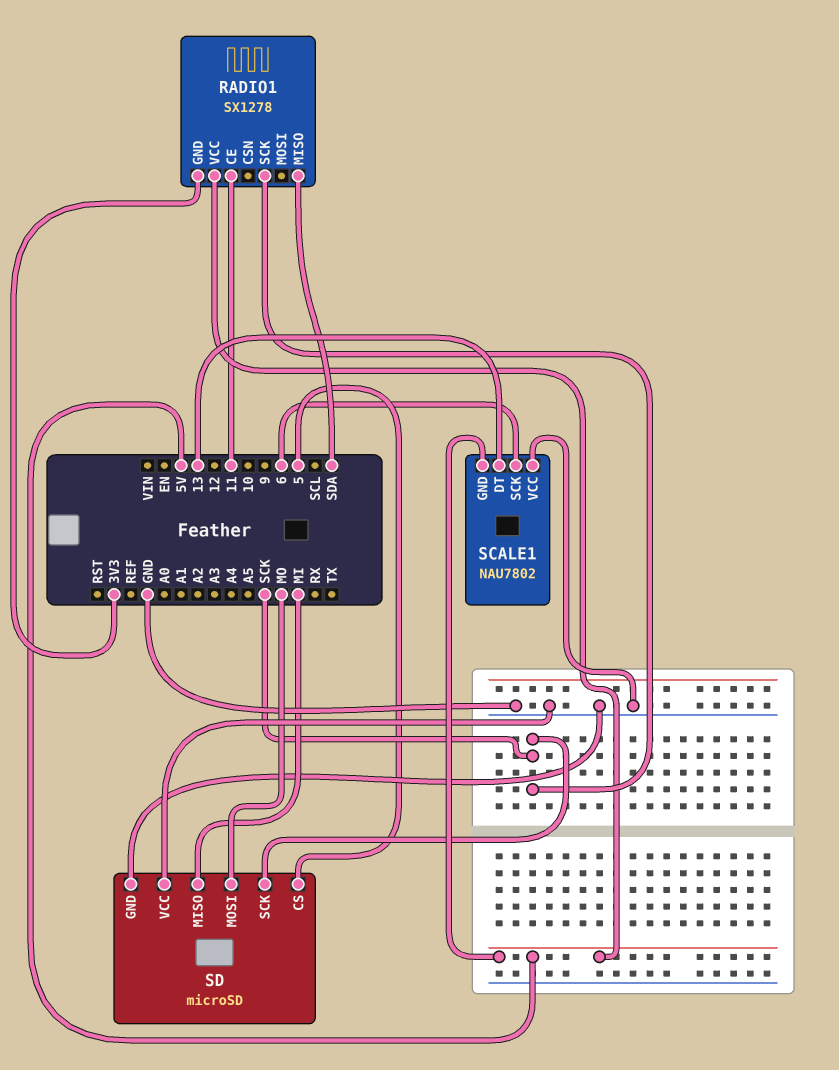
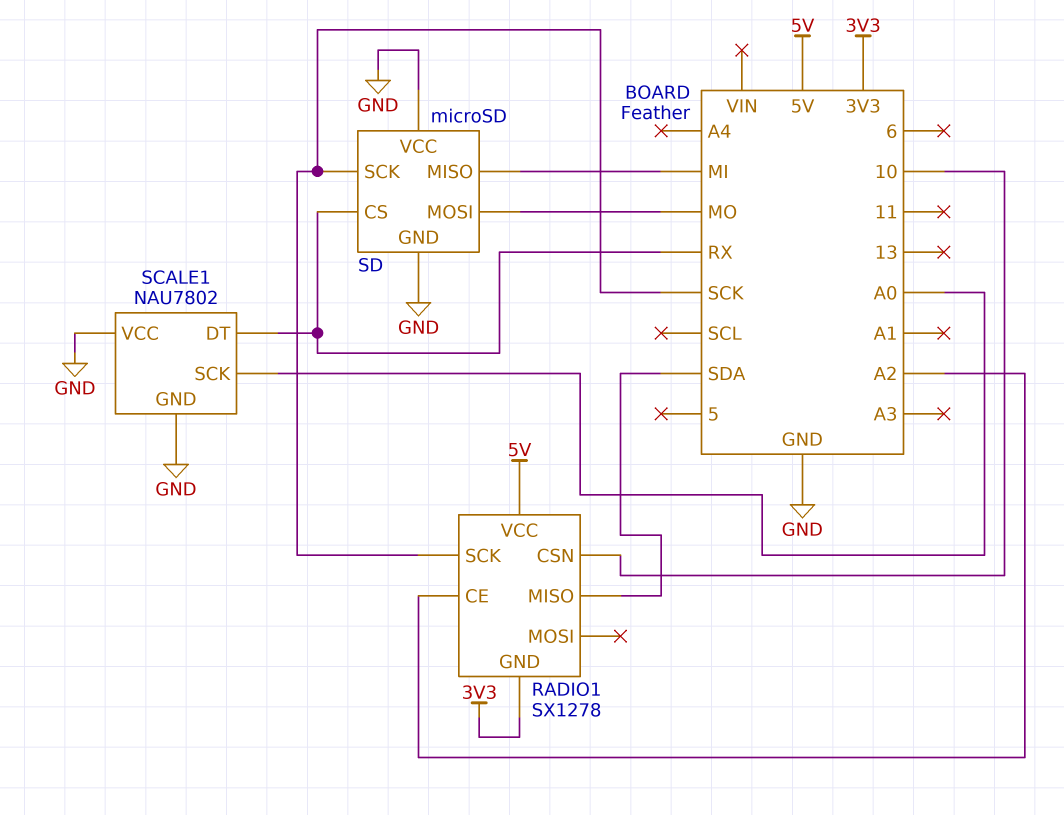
RADIO1 pin CE: 11 -> A2
RADIO1 pin CSN: none -> 10
SCALE1 pin DT: 13 -> RX
SCALE1 pin GND: 5V -> GND
SCALE1 pin SCK: 6 -> A0
SD pin CS: 5 -> RX

